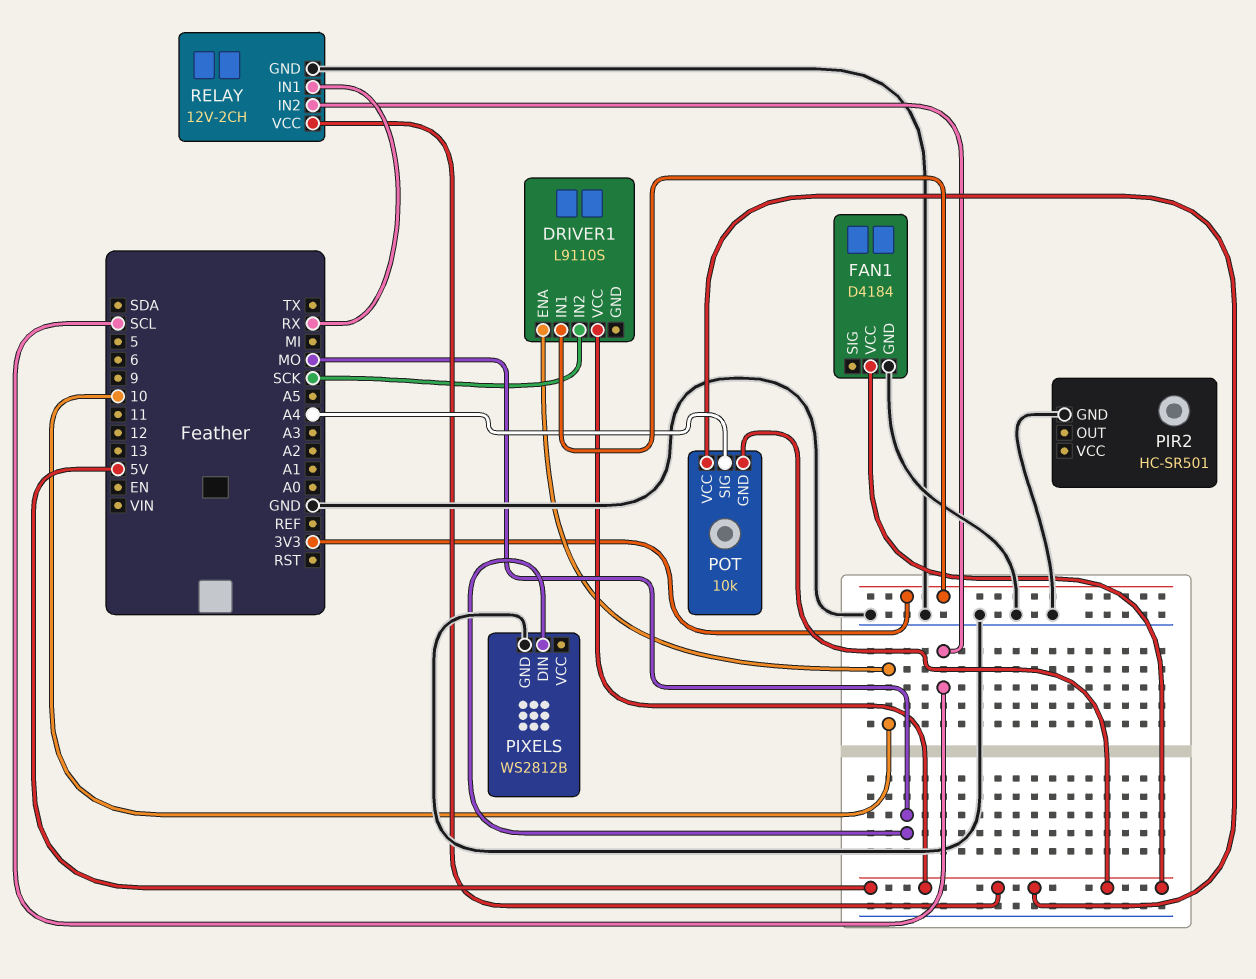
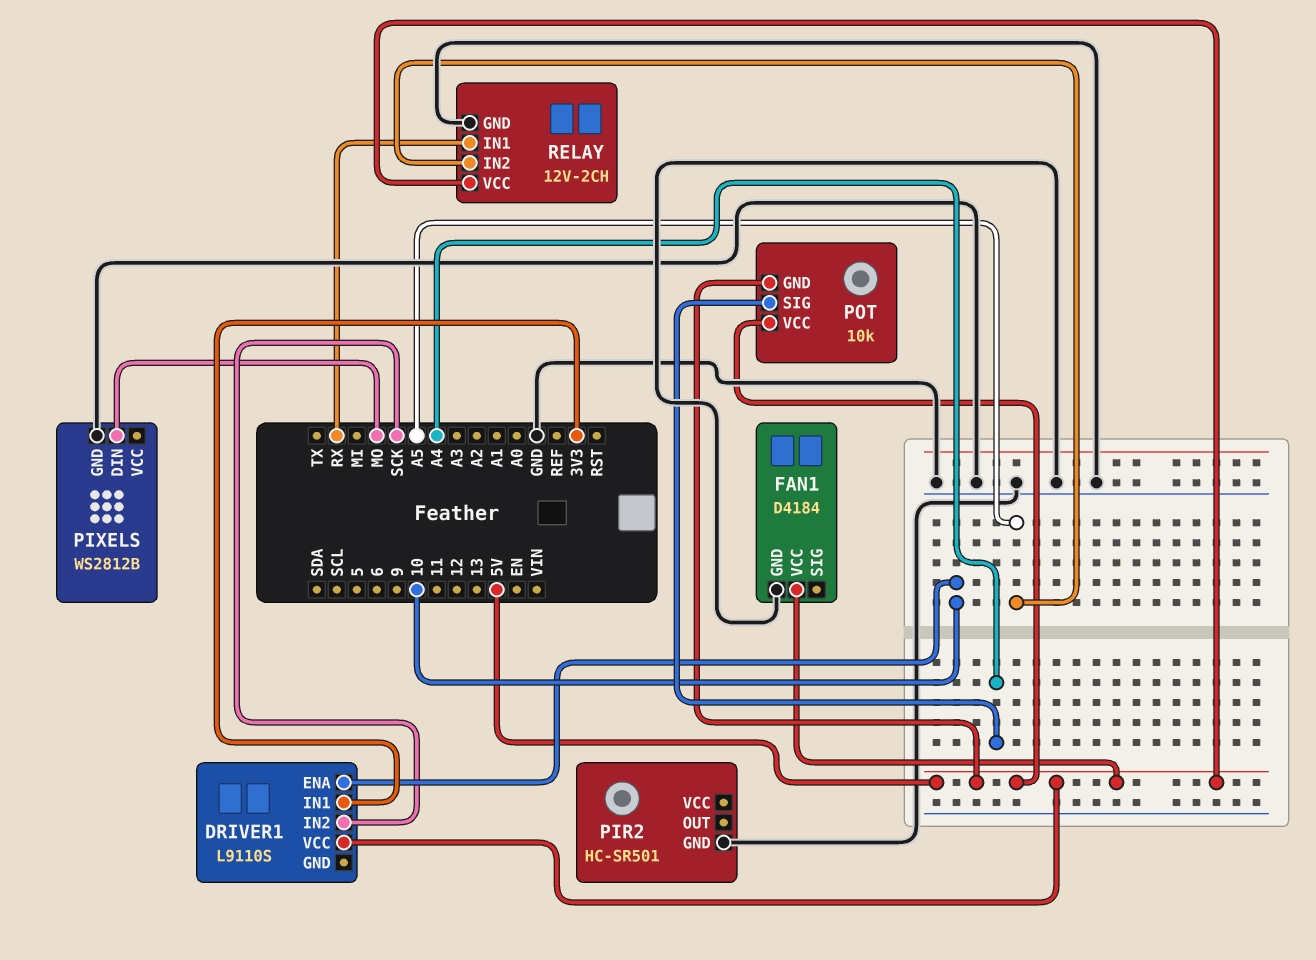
RELAY pin IN2: SCL -> A5

